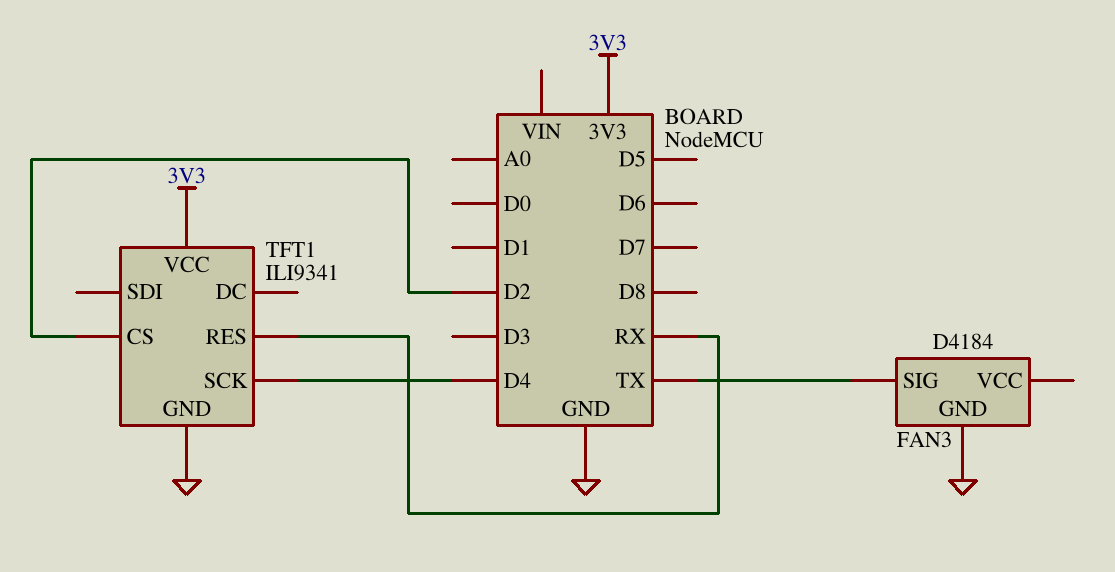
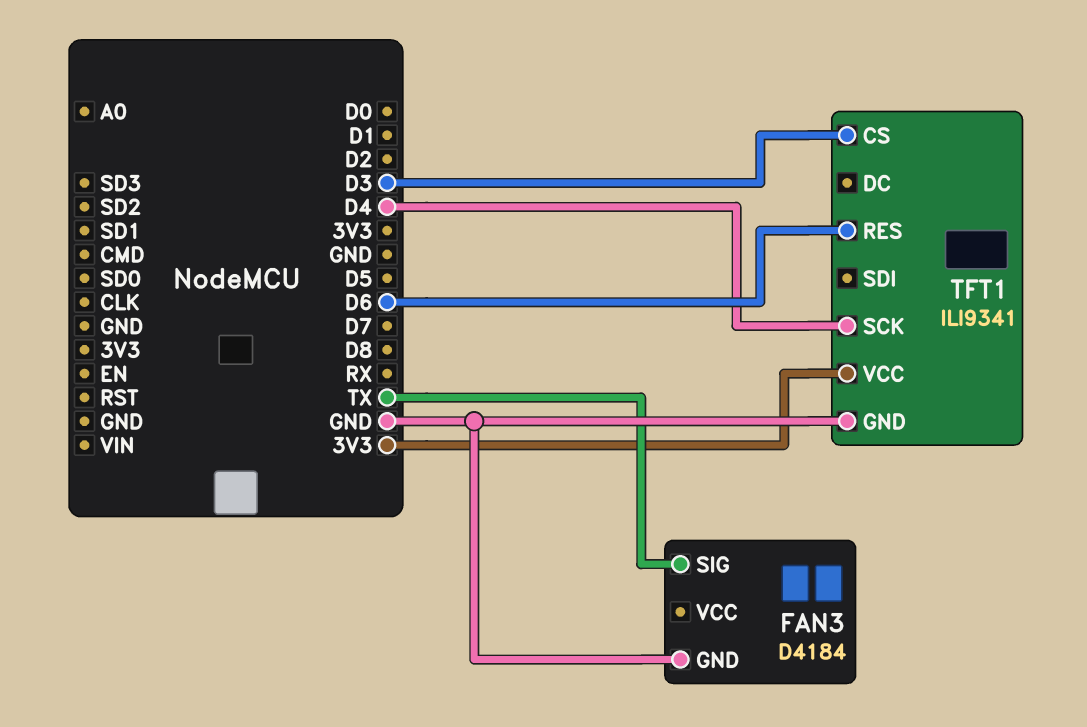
TFT1 pin CS: D2 -> D3
TFT1 pin RES: RX -> D6

